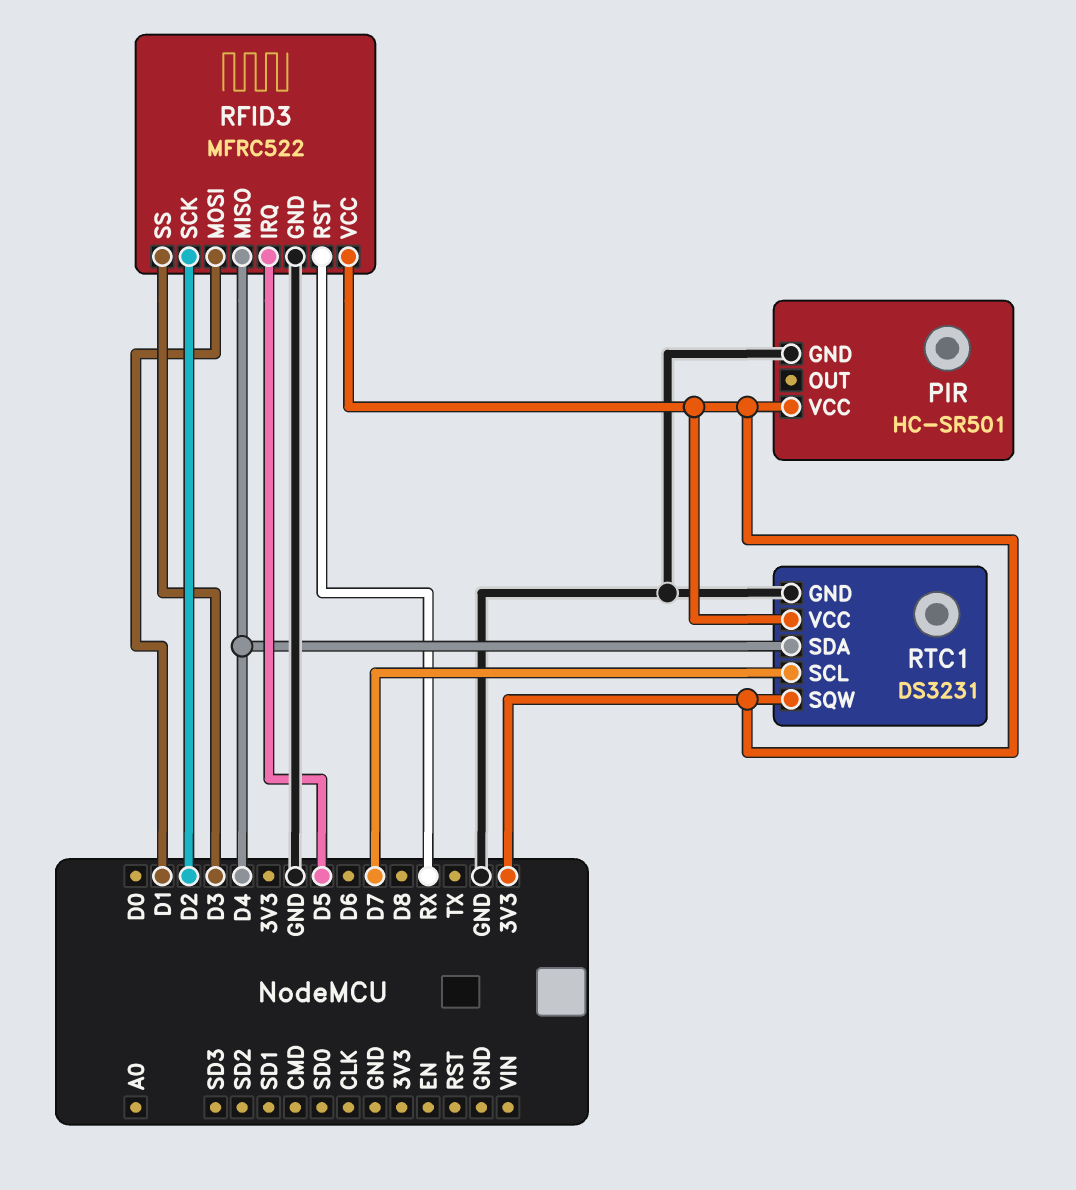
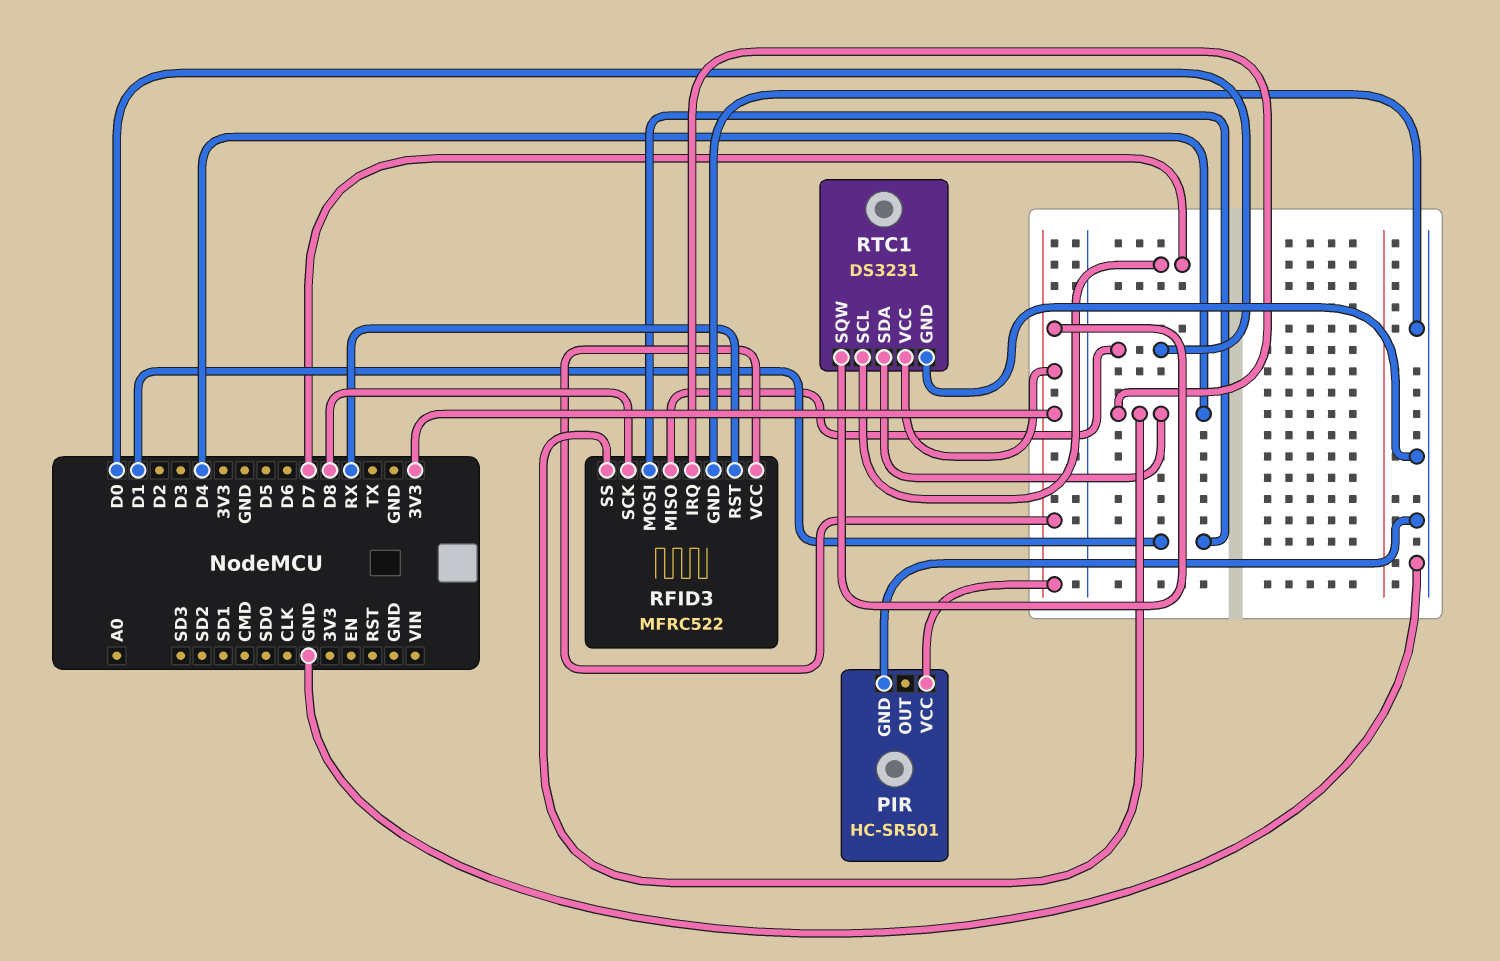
RFID3 pin IRQ: D5 -> D4
RFID3 pin MISO: D4 -> D0
RFID3 pin SCK: D2 -> D8
RFID3 pin SS: D3 -> D4

